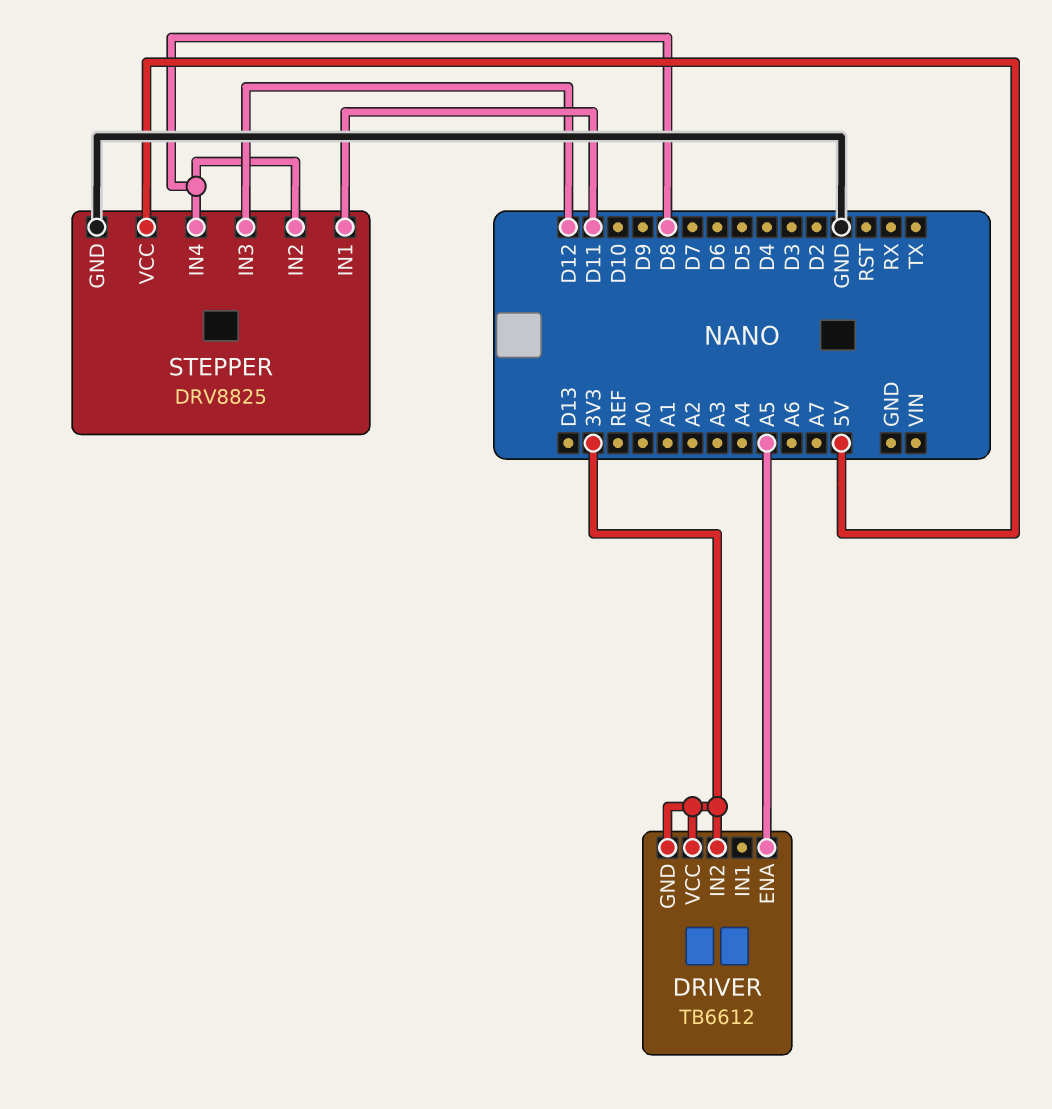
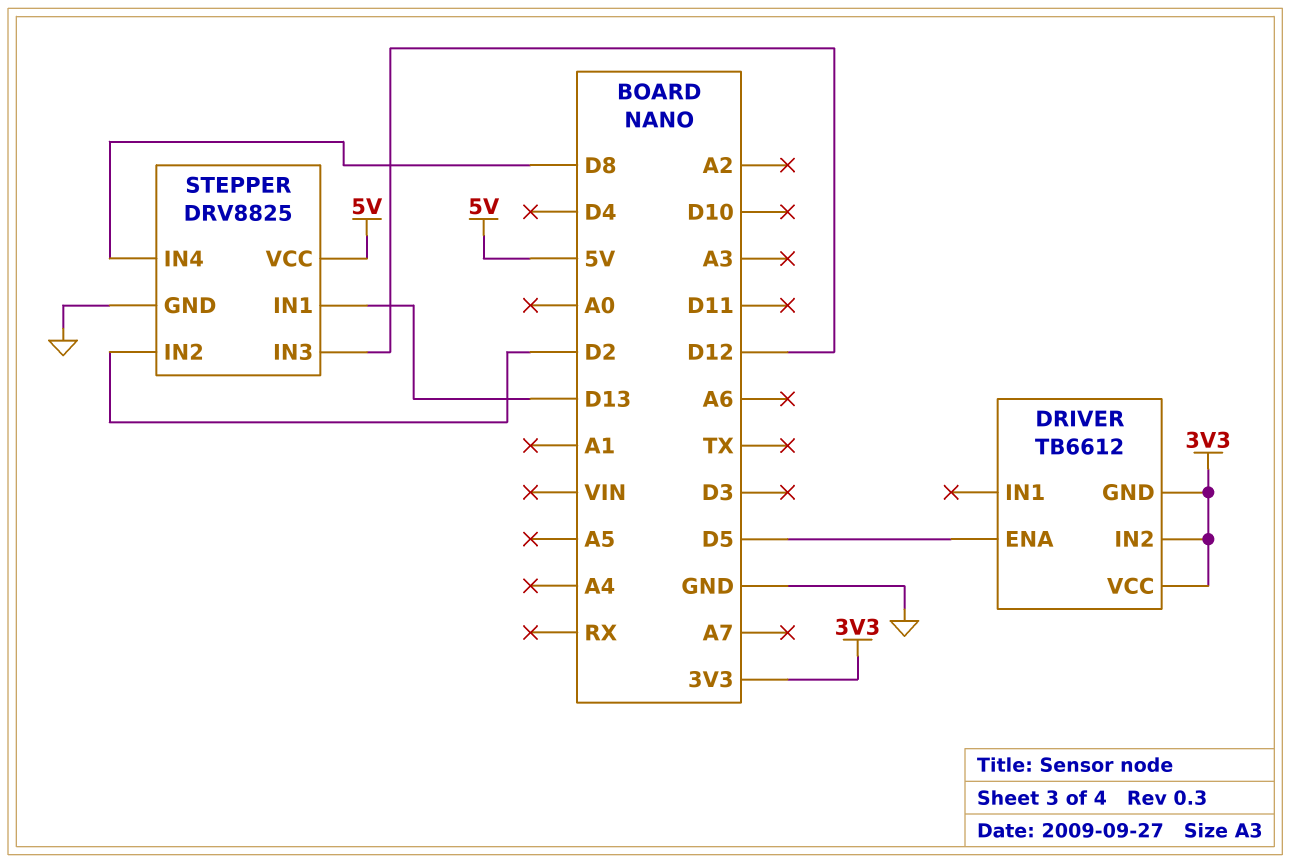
DRIVER pin ENA: A5 -> D5
STEPPER pin IN1: D11 -> D13
STEPPER pin IN2: D8 -> D2

